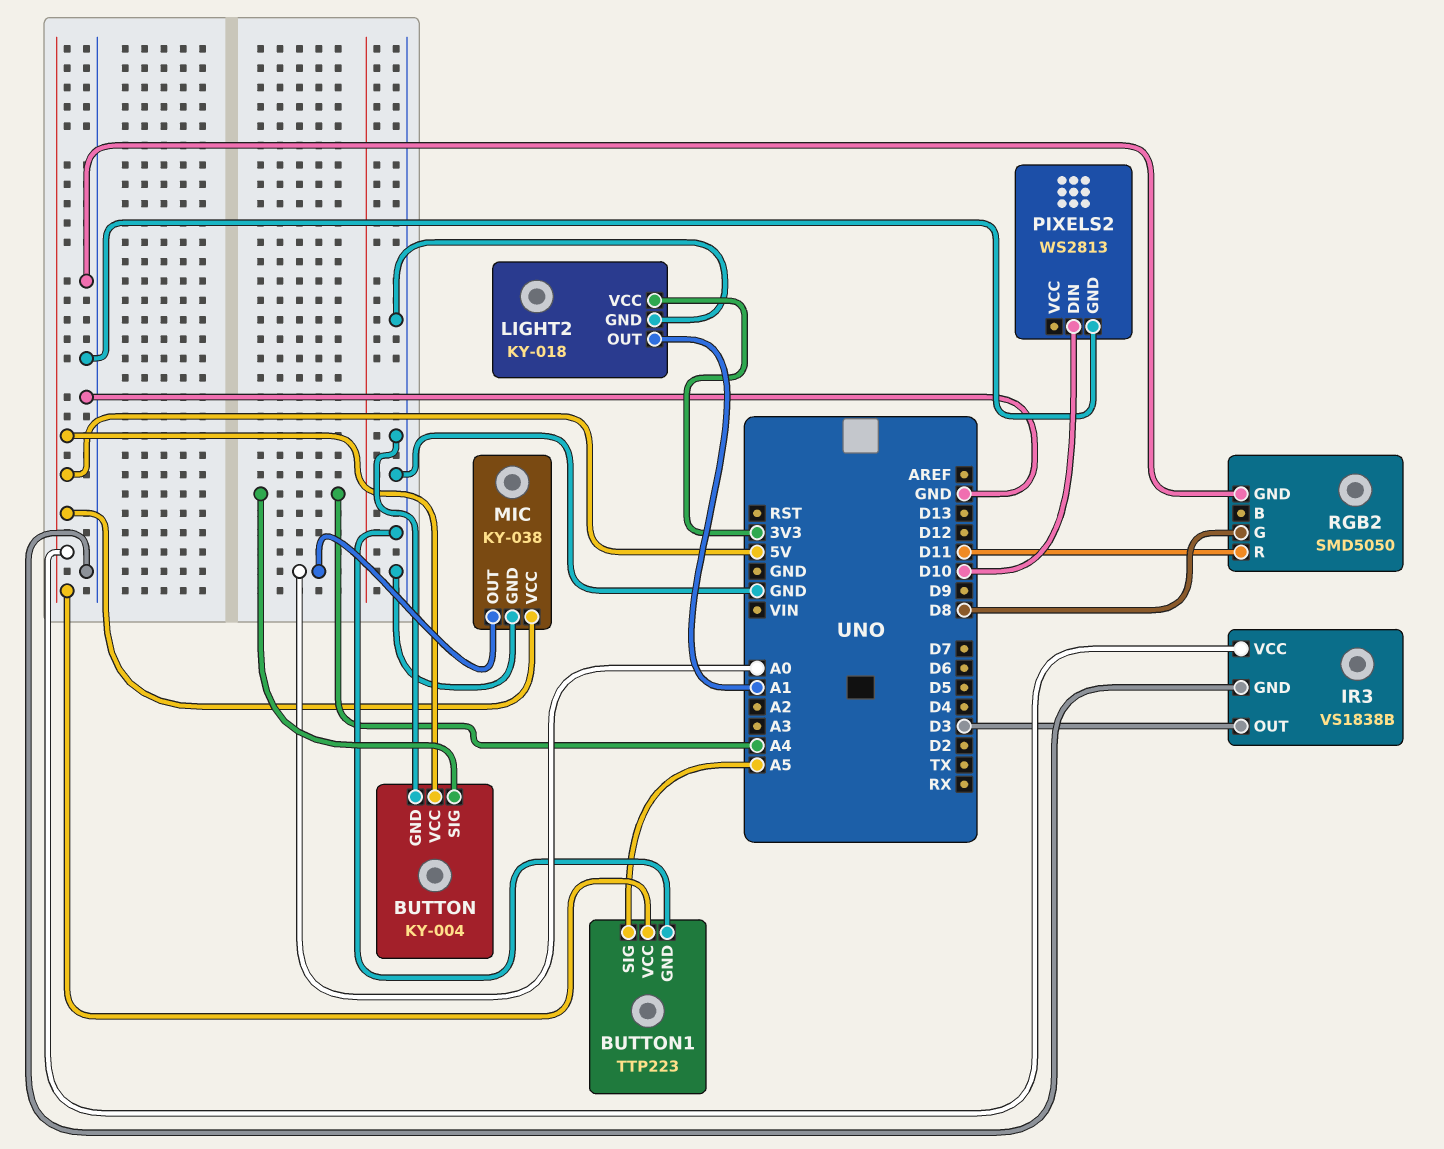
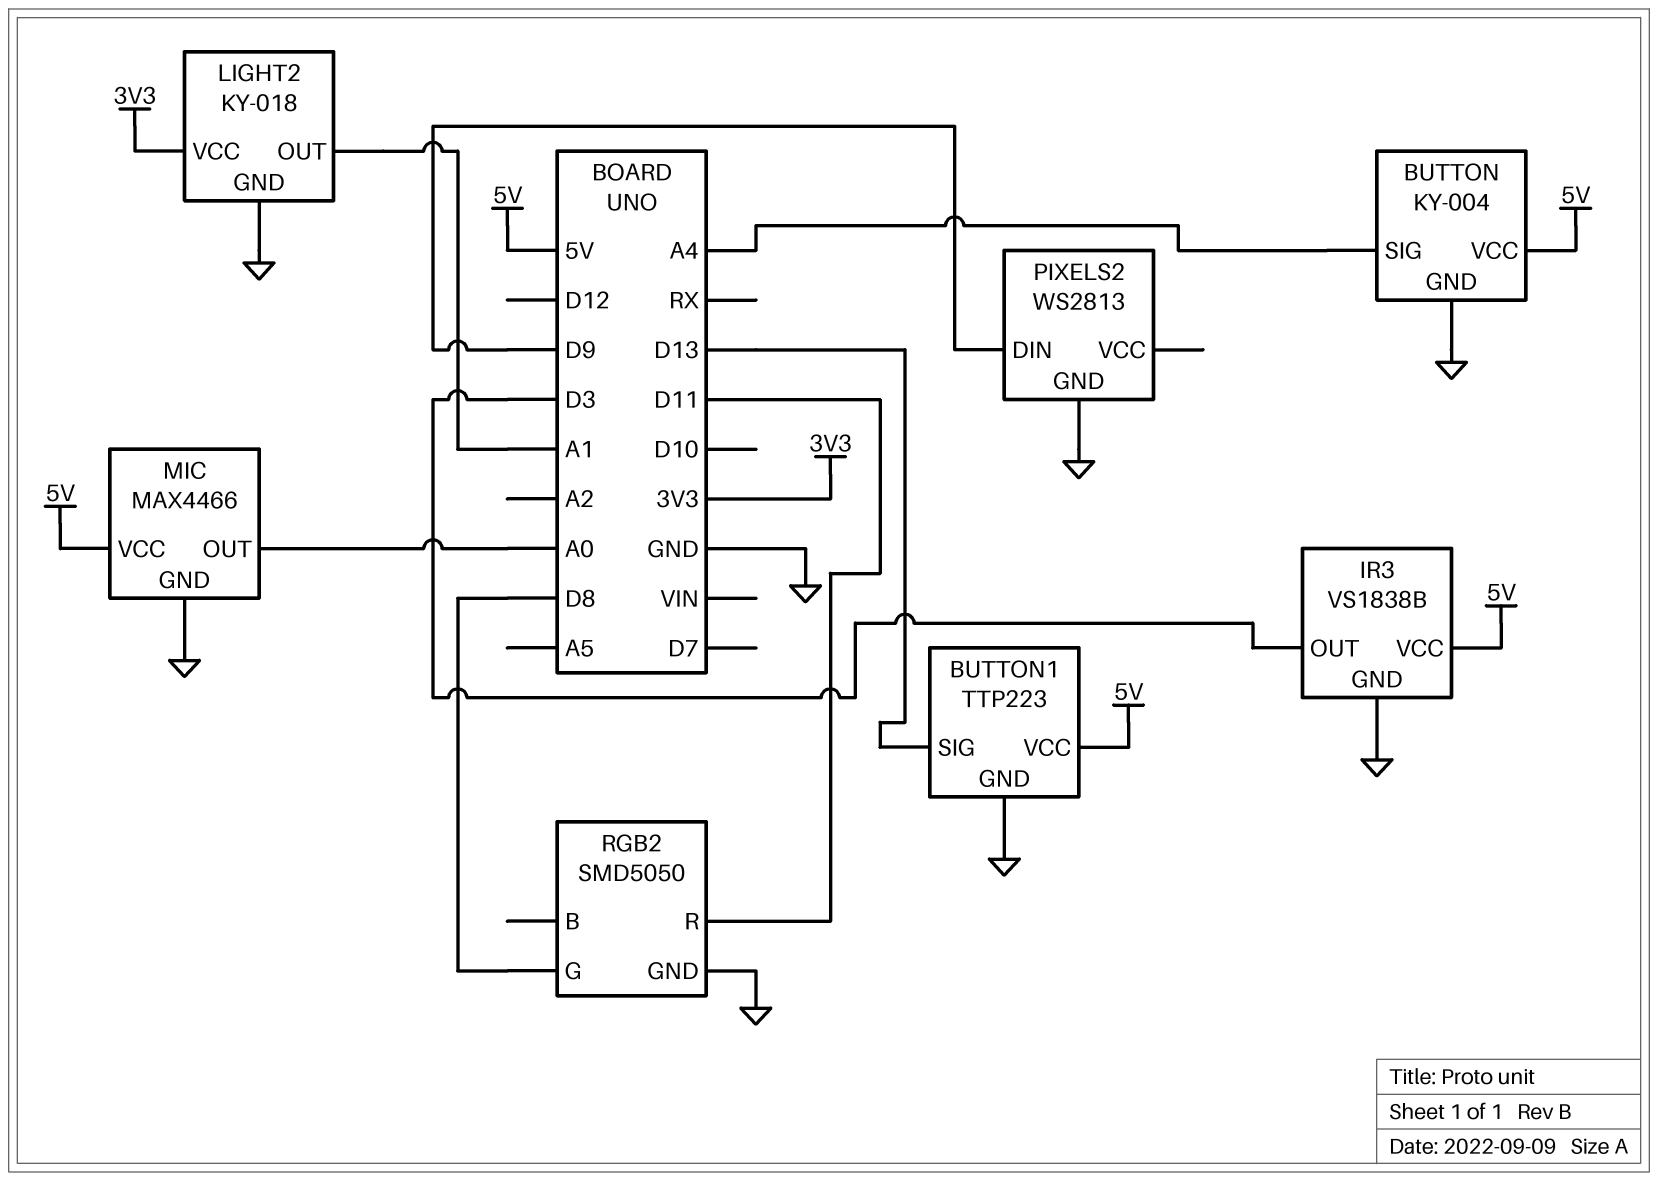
BUTTON1 pin SIG: A5 -> D13
MIC: KY-038 -> MAX4466
PIXELS2 pin DIN: D10 -> D9

